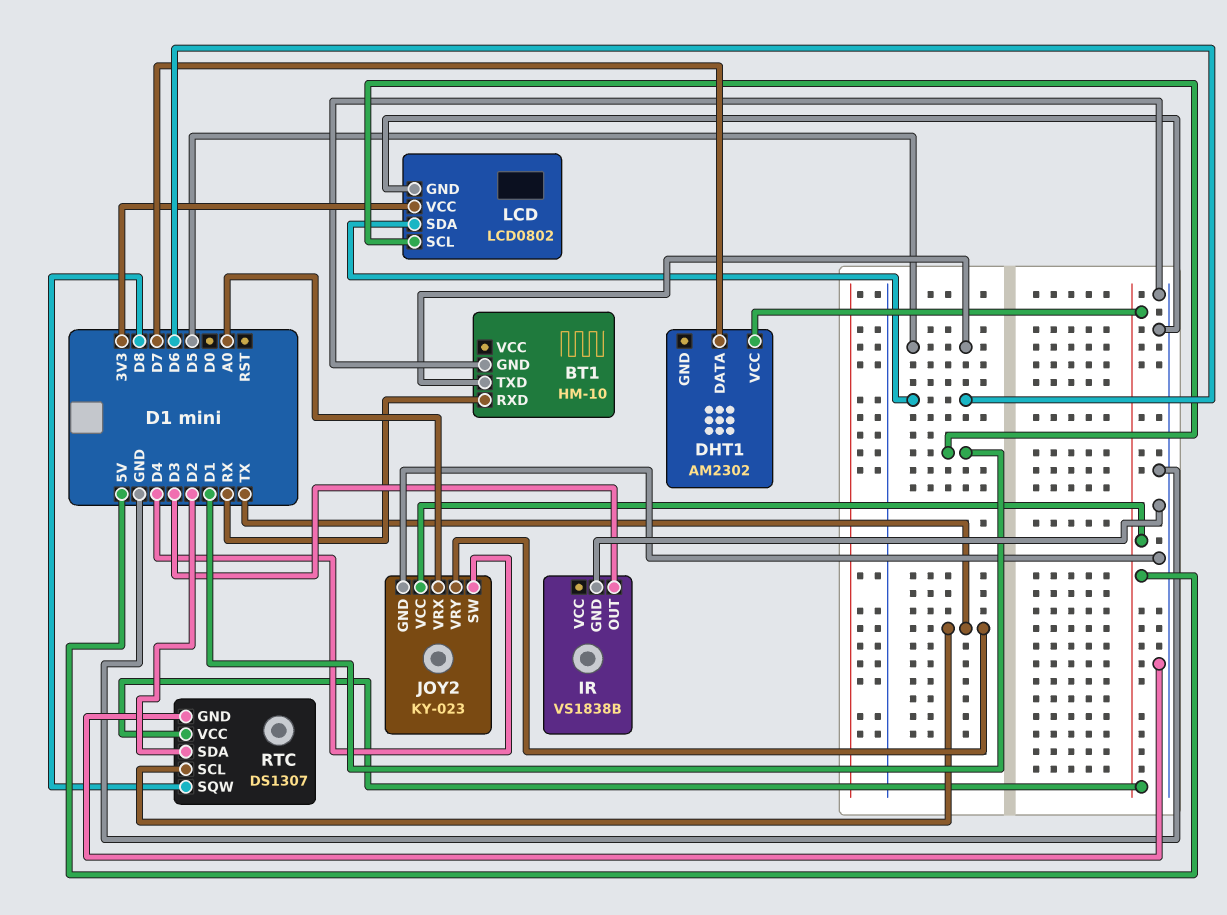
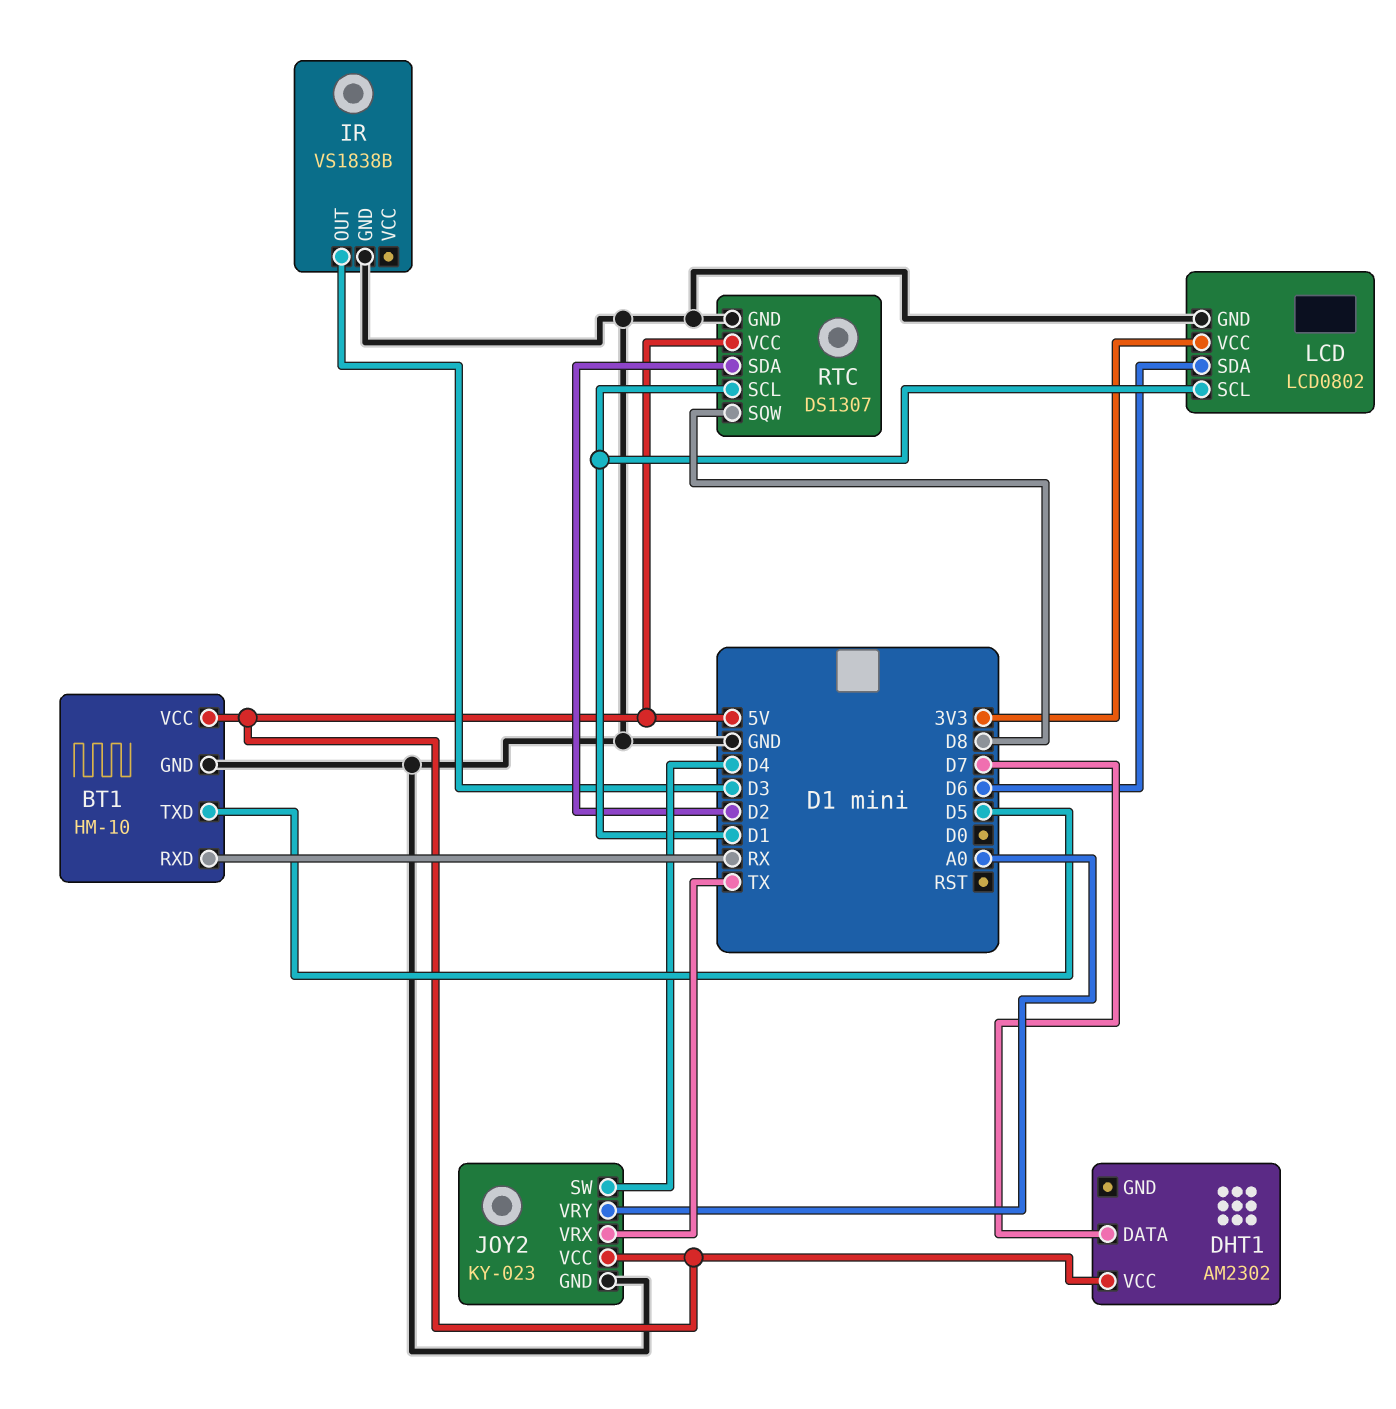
BT1 pin VCC: none -> 5V
JOY2 pin VRX: A0 -> TX
JOY2 pin VRY: TX -> A0
RTC pin SCL: TX -> D1

